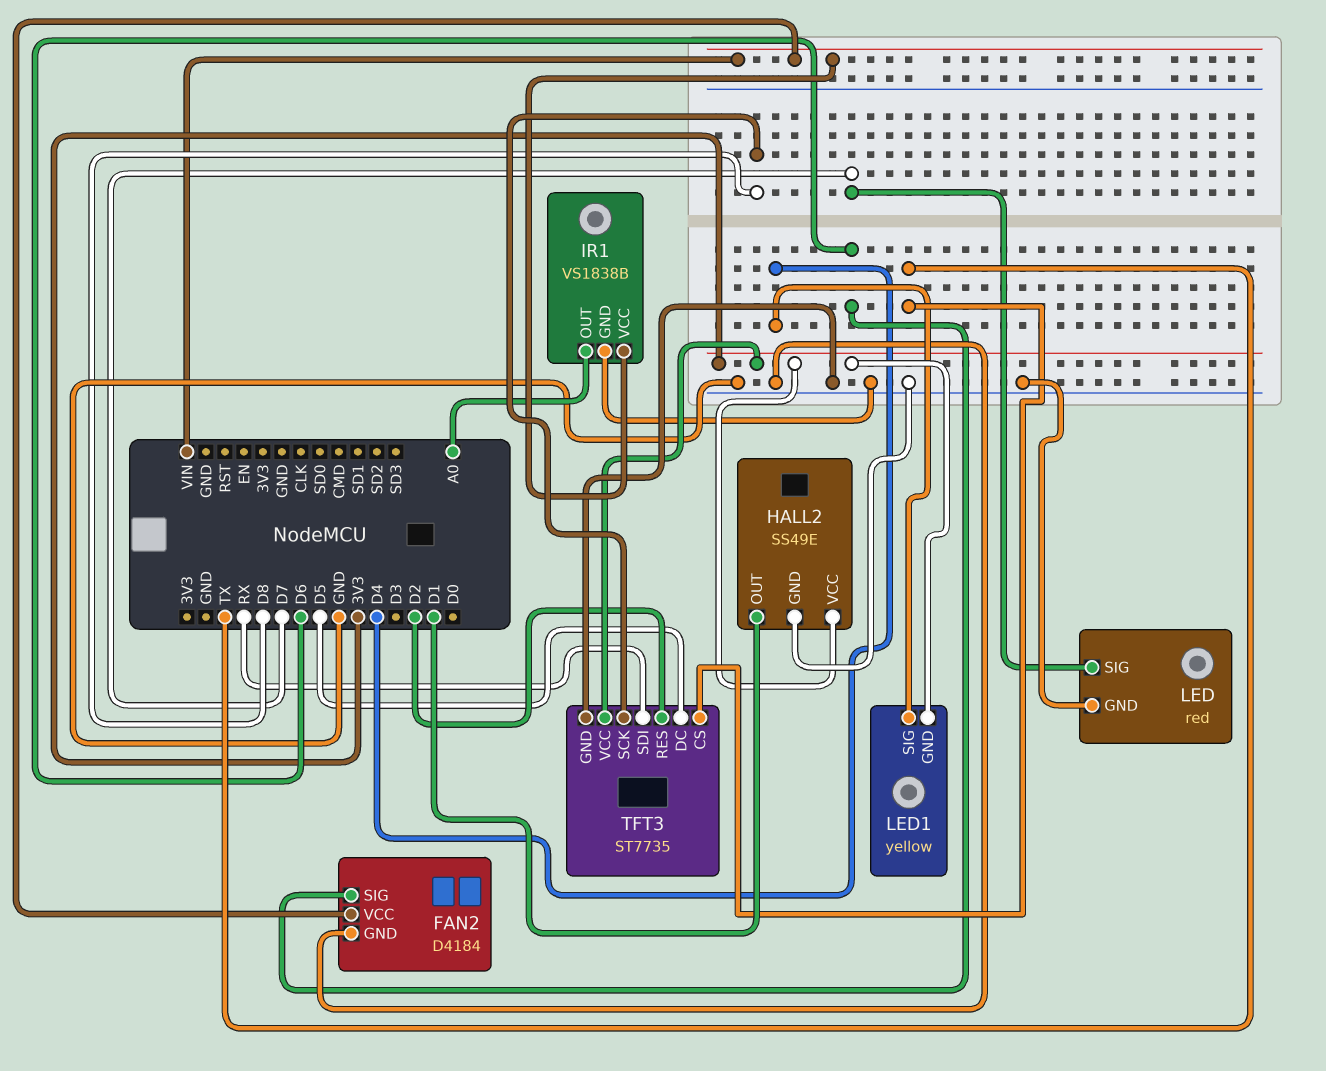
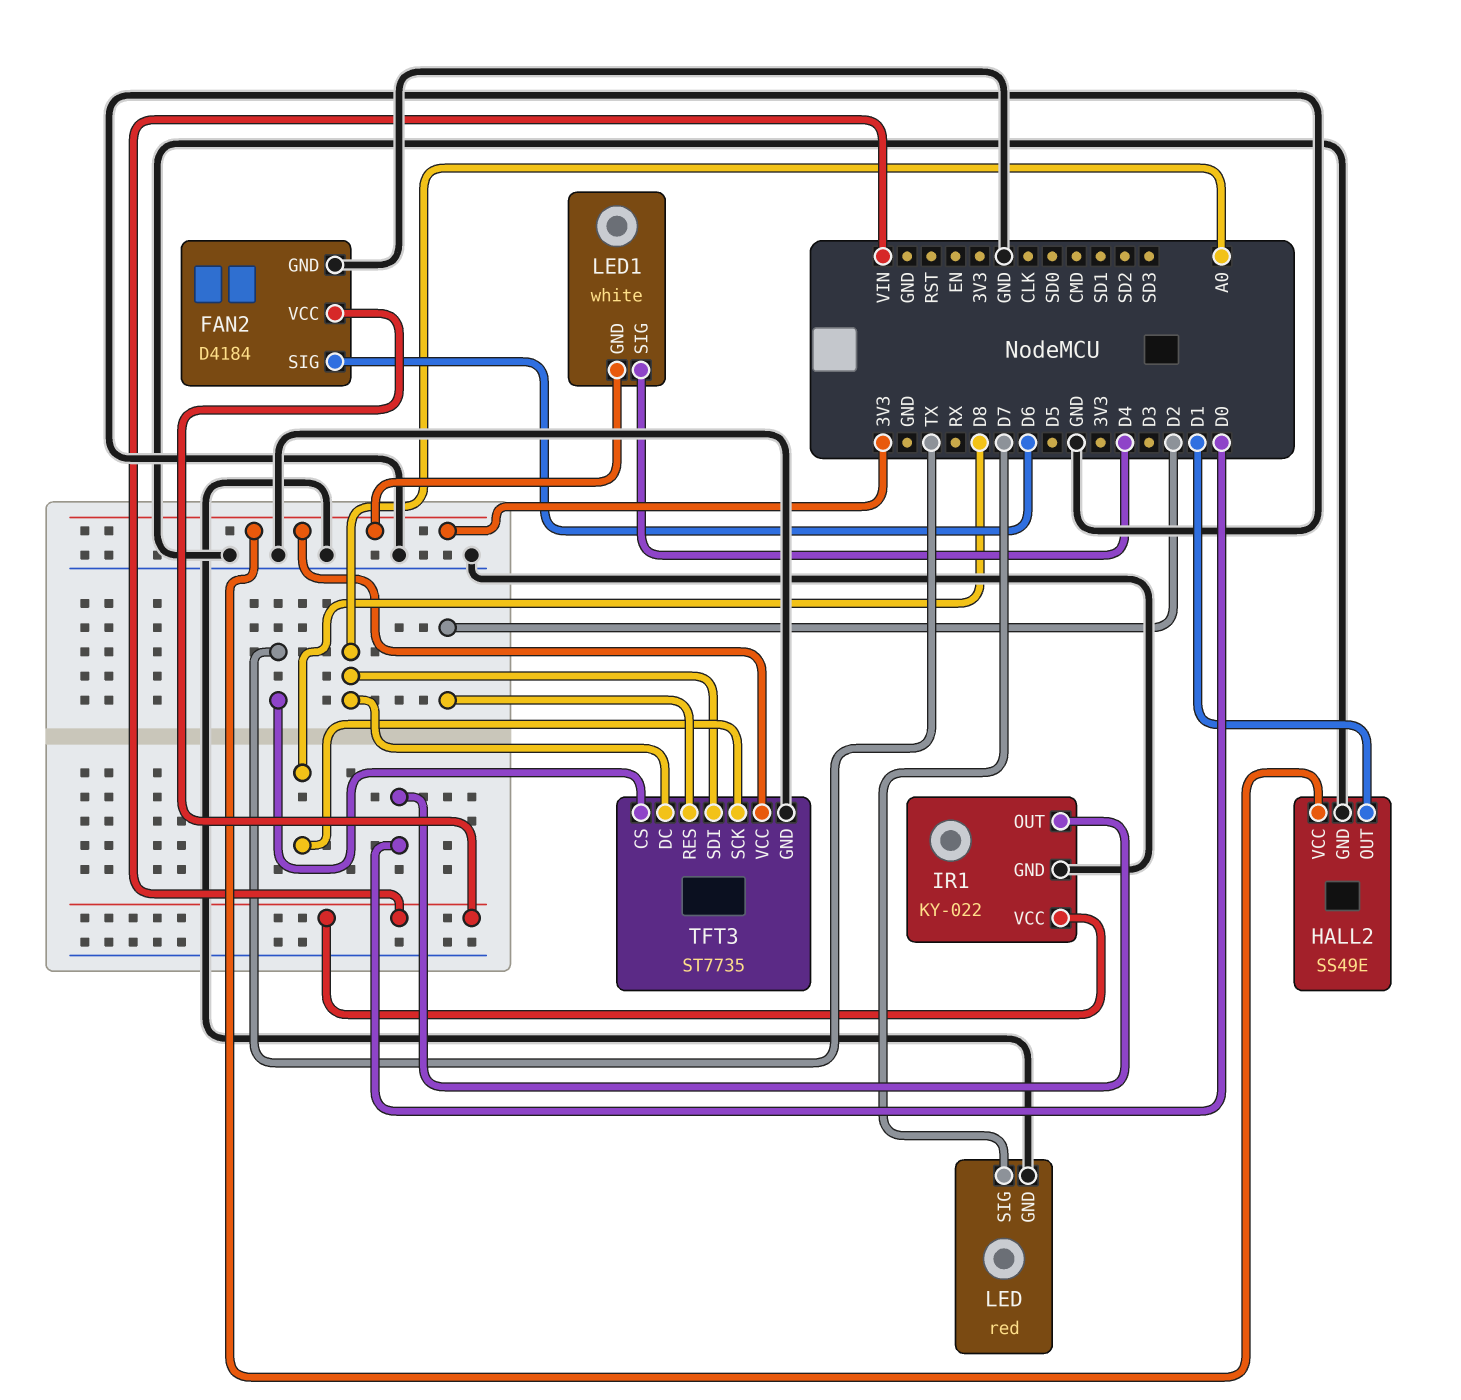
IR1: VS1838B -> KY-022
IR1 pin OUT: A0 -> D0
LED1: yellow -> white
TFT3 pin DC: D5 -> A0
TFT3 pin SDI: RX -> A0

